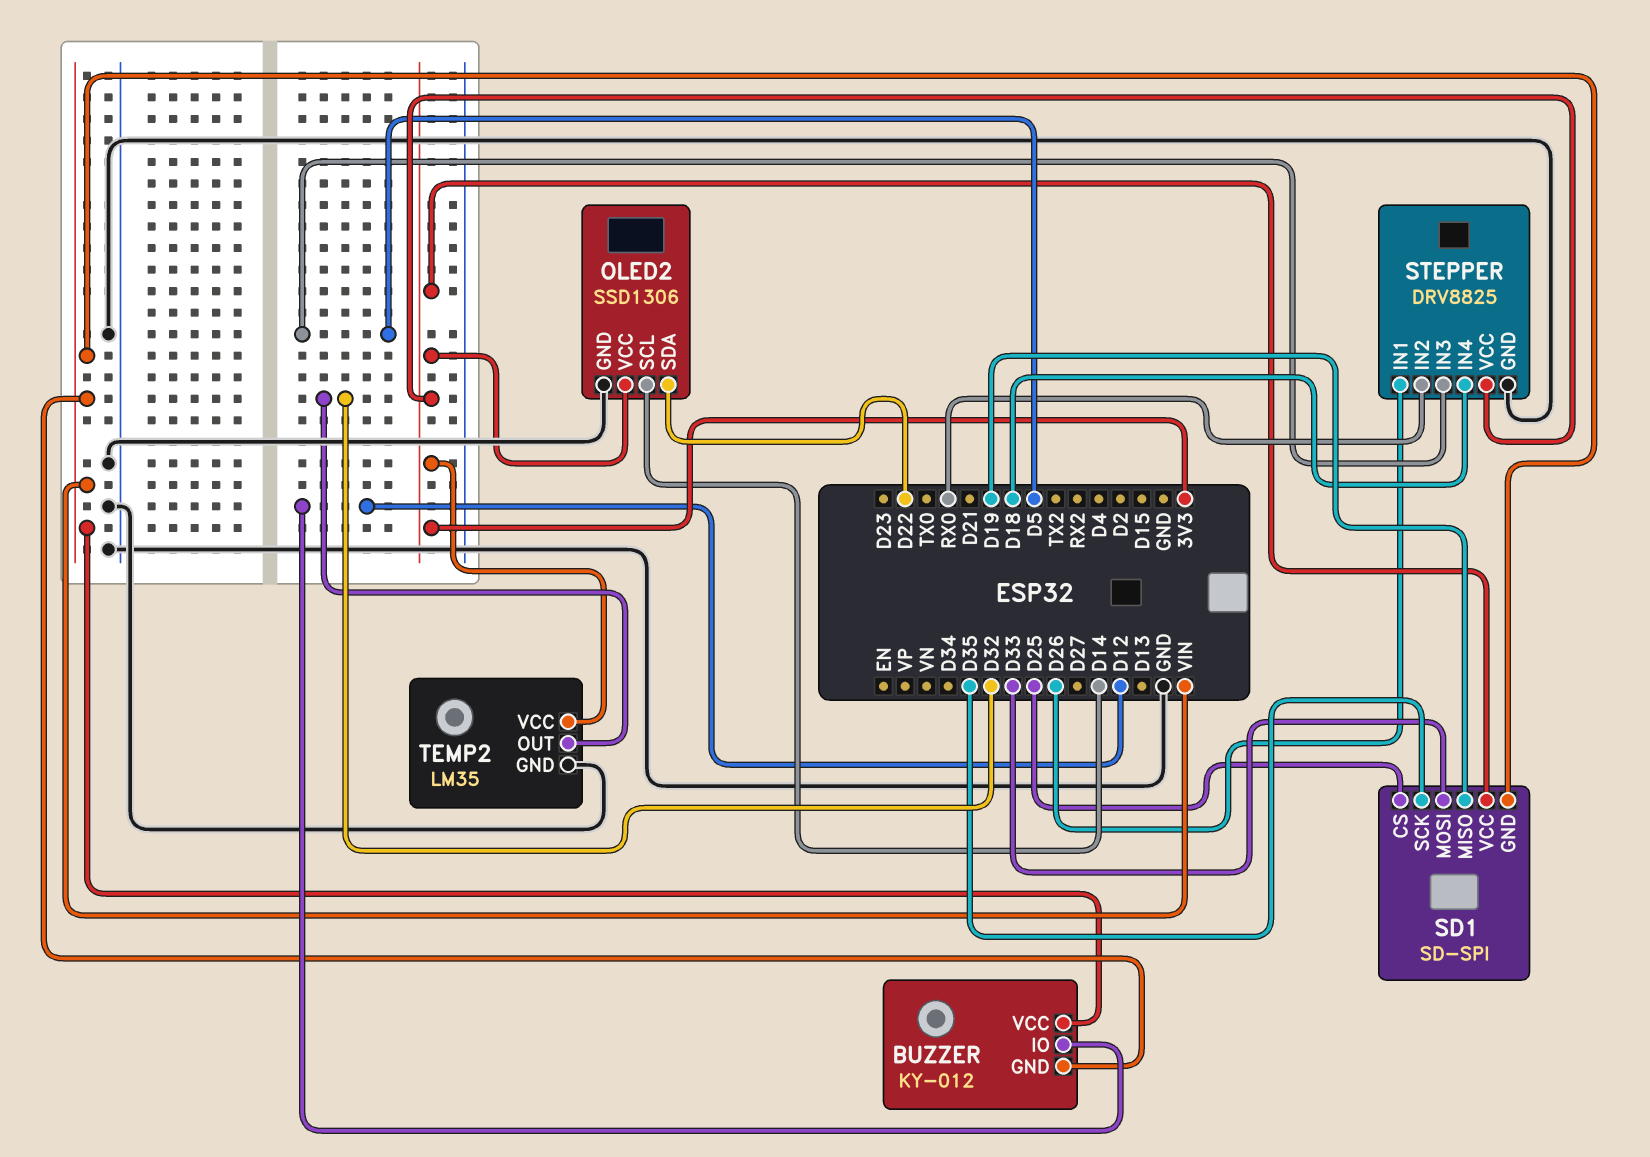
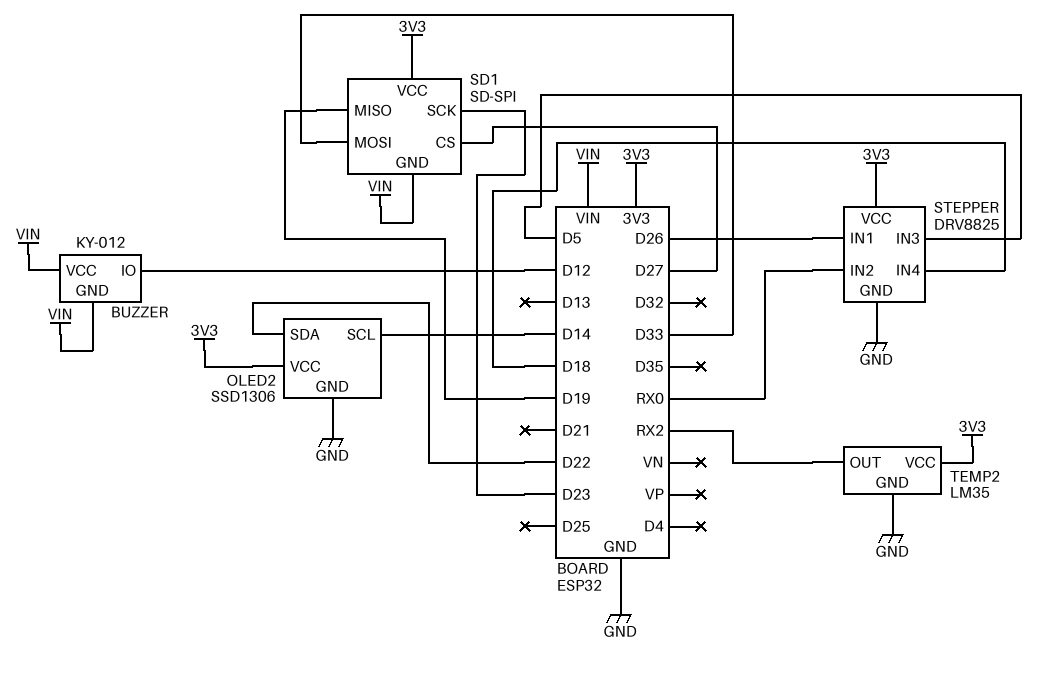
SD1 pin CS: D25 -> D27
SD1 pin SCK: D35 -> D23
TEMP2 pin OUT: D32 -> RX2

